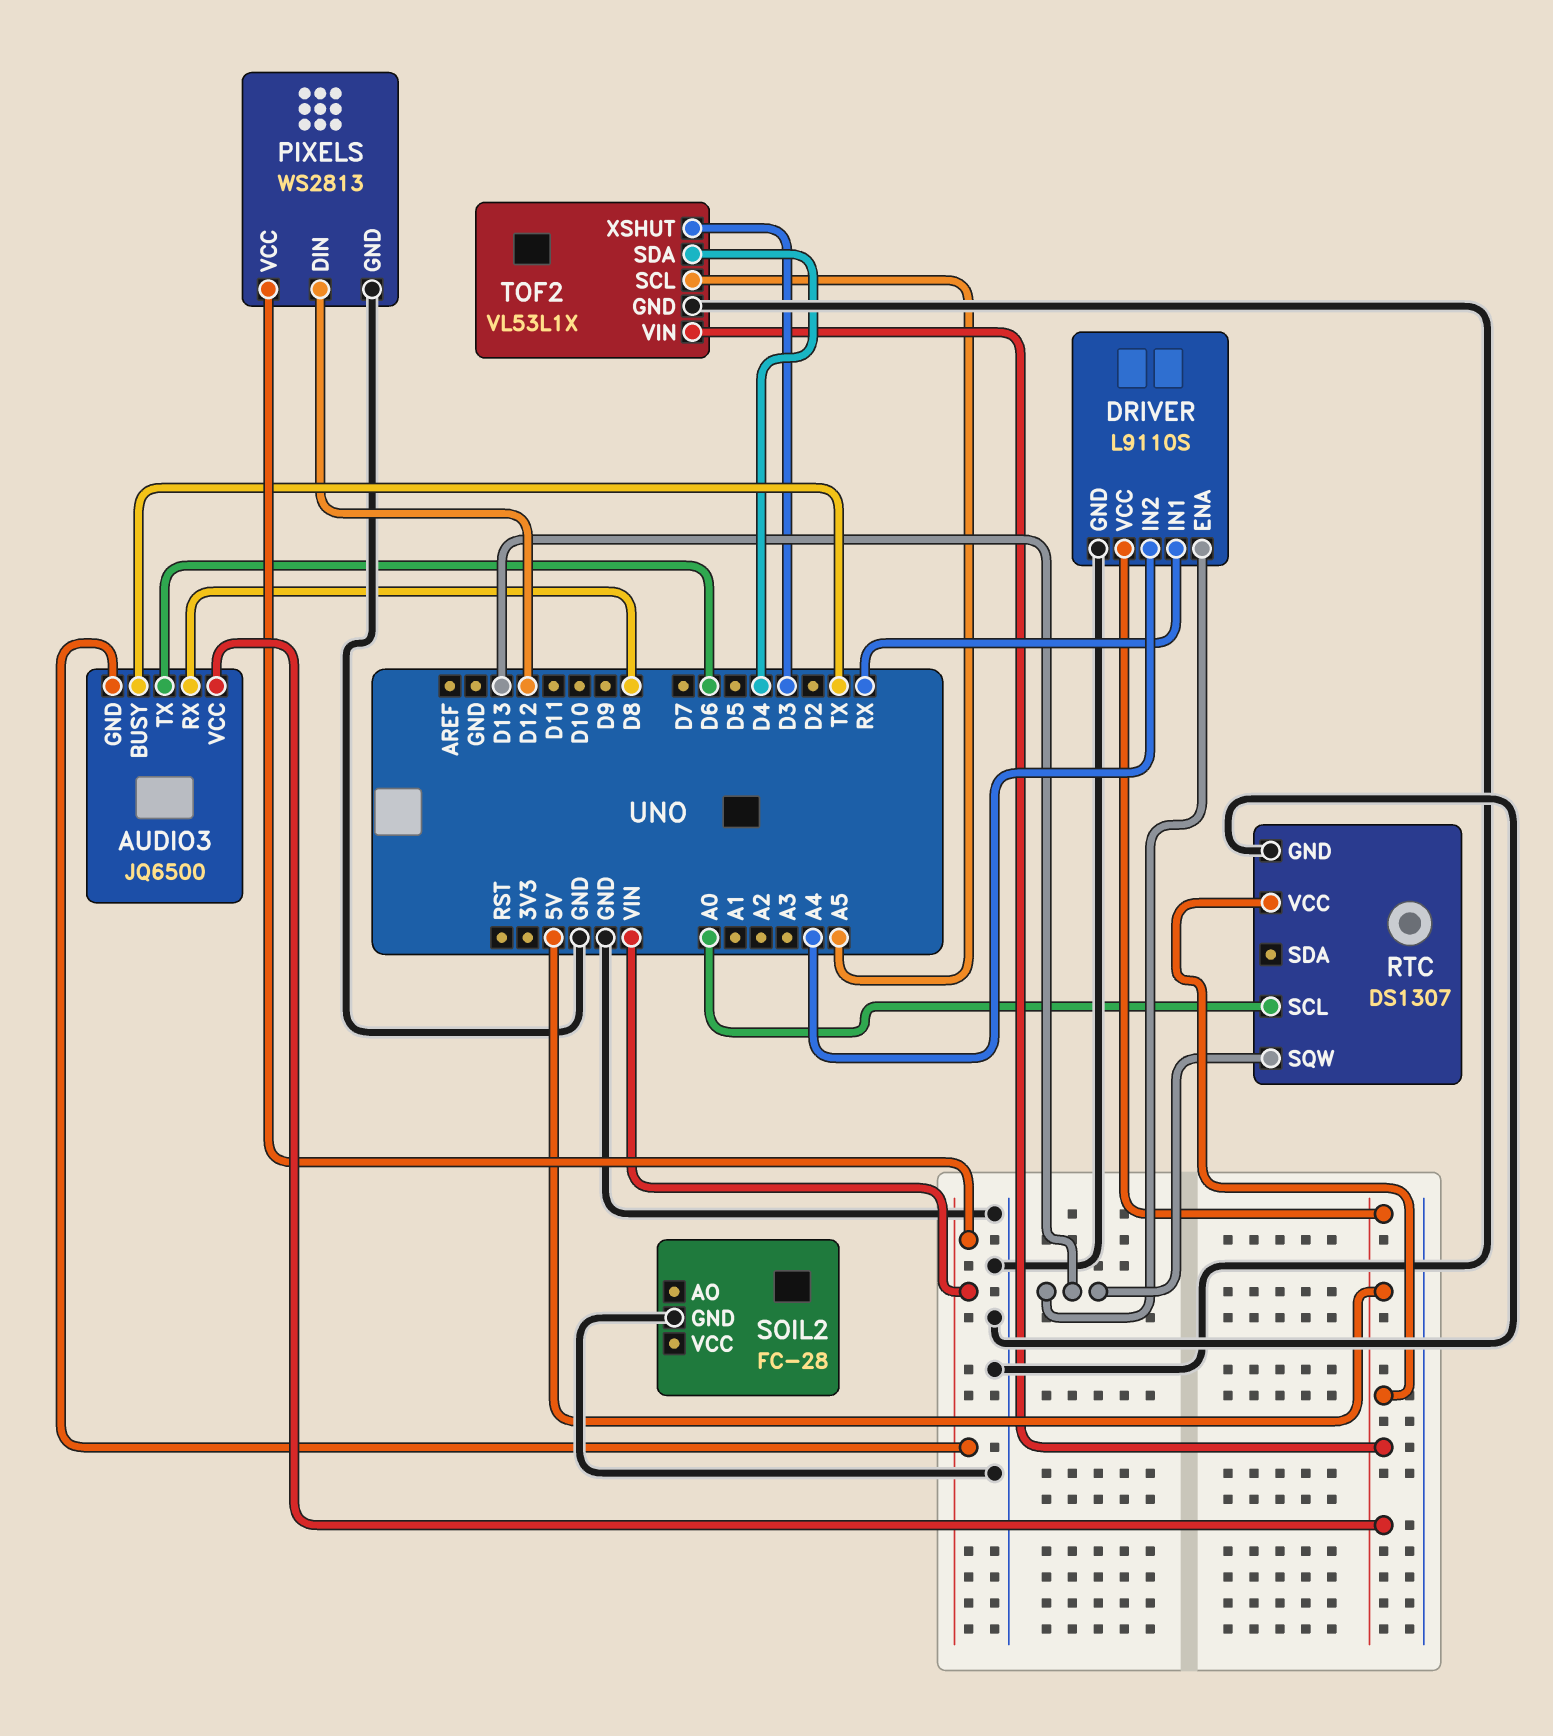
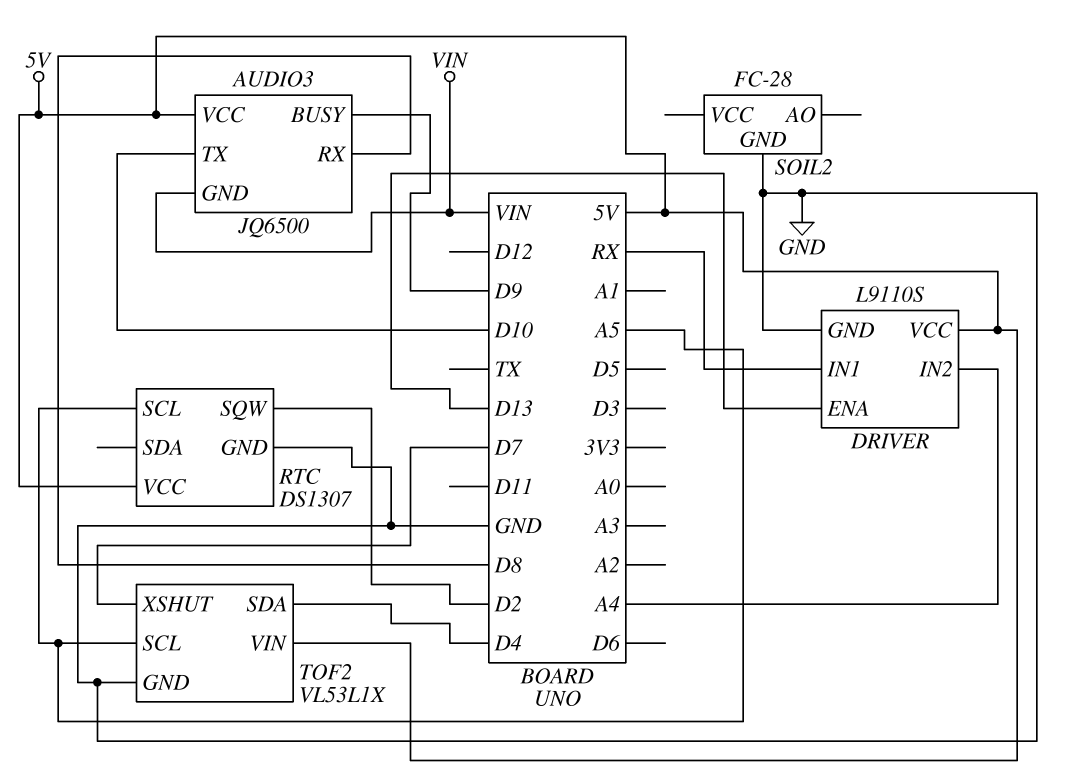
AUDIO3 pin BUSY: TX -> D9
AUDIO3 pin TX: D6 -> D10
PIXELS: WS2813 -> none
PIXELS pin DIN: D12 -> none
PIXELS pin GND: GND -> none
PIXELS pin VCC: VIN -> none
RTC pin SCL: A0 -> A5
RTC pin SQW: D13 -> D2
TOF2 pin XSHUT: D3 -> D7

